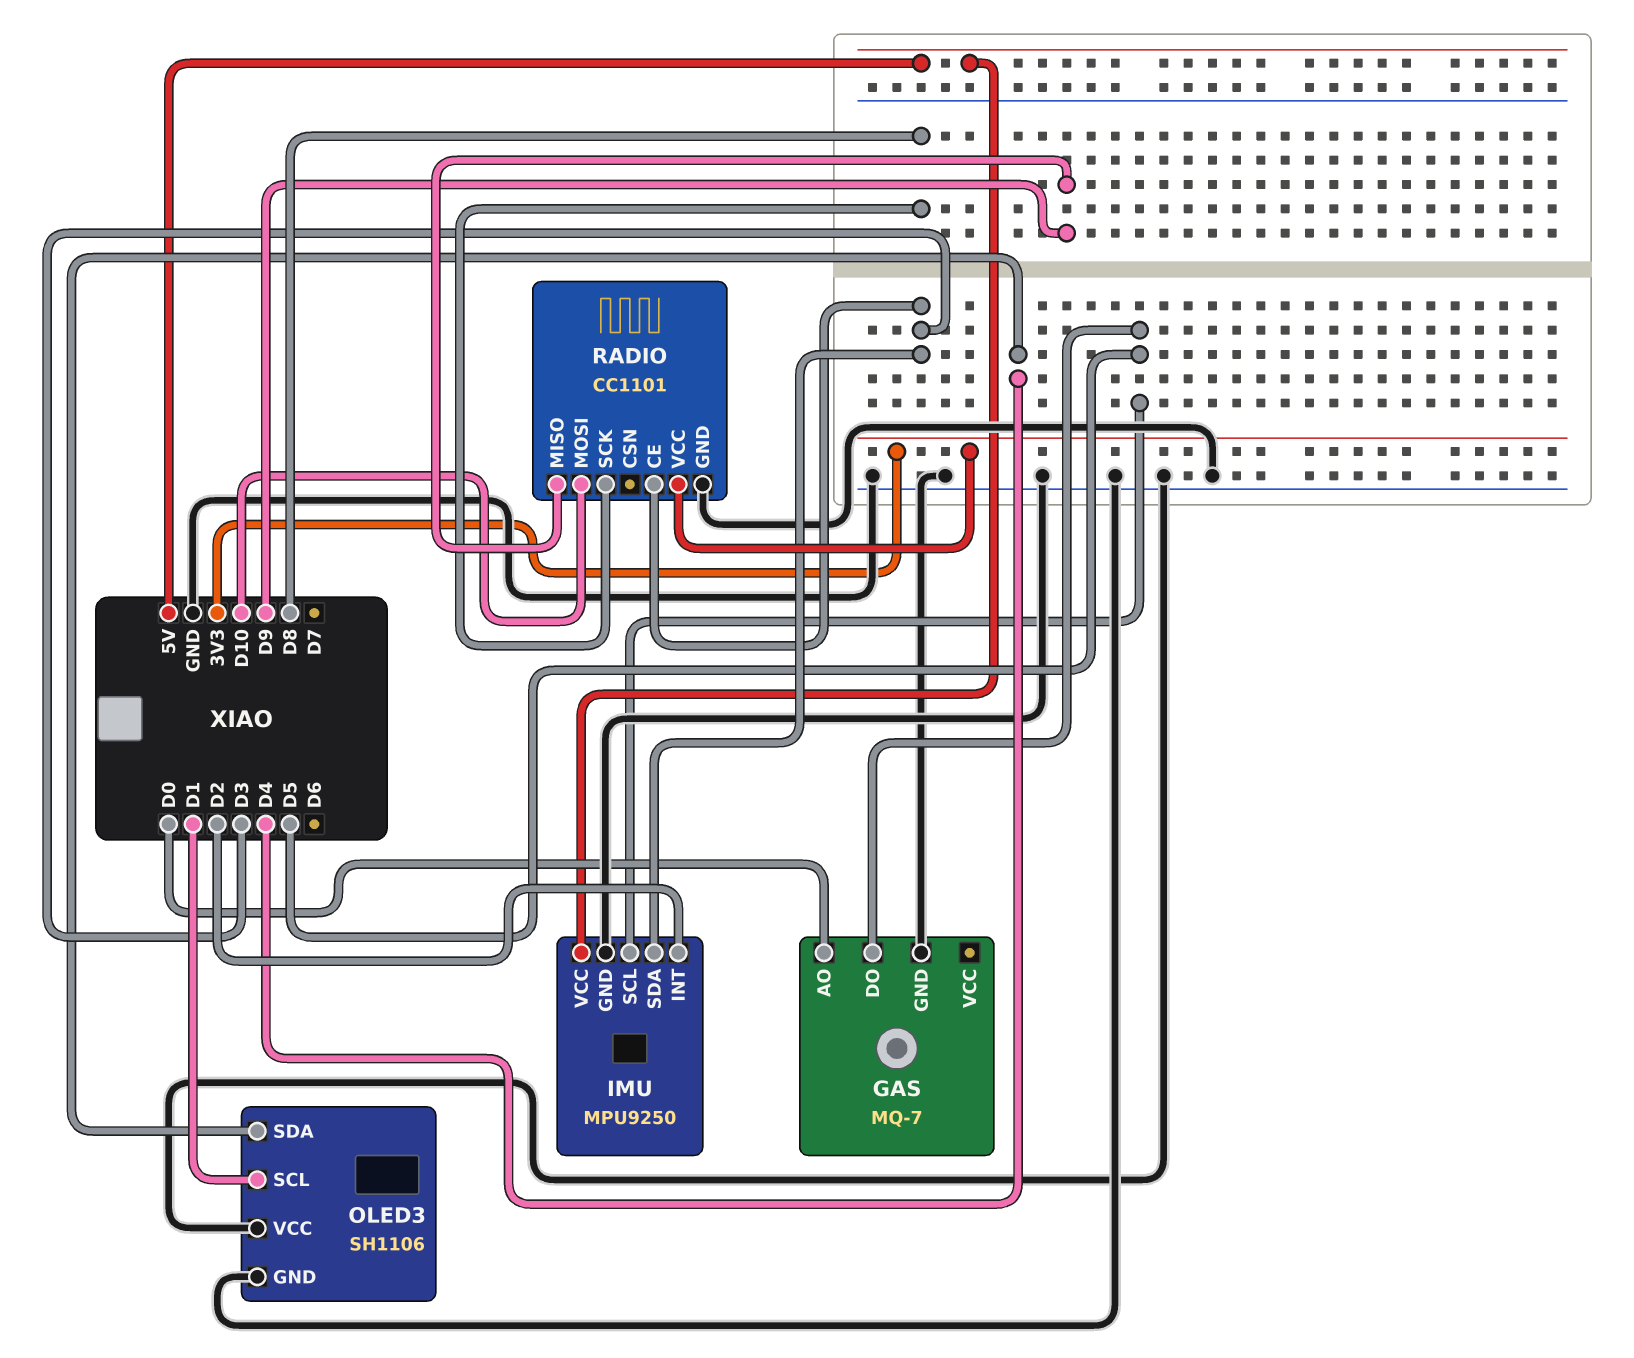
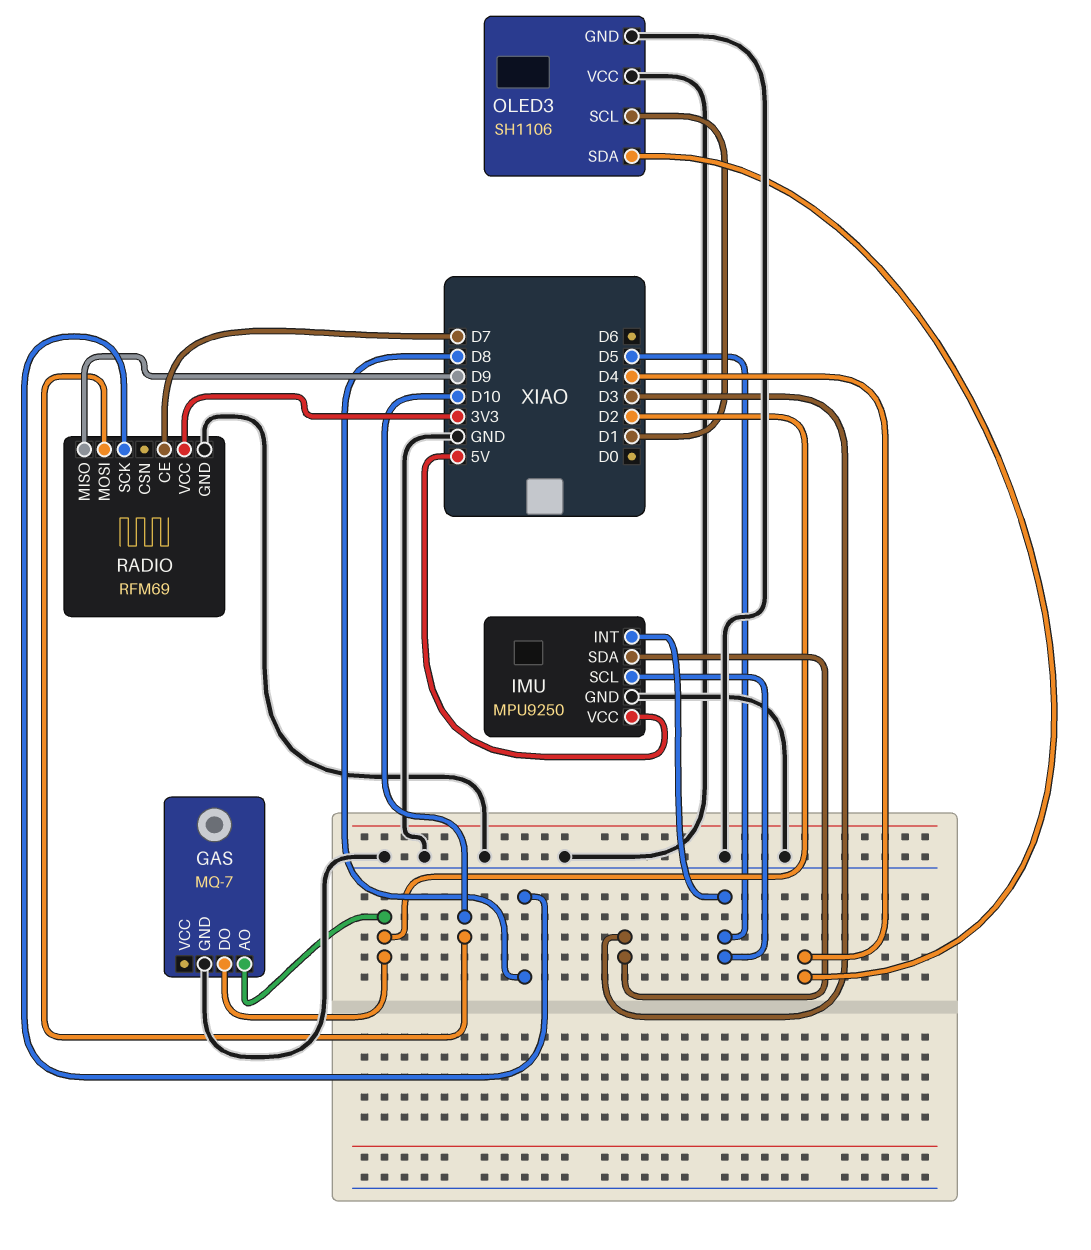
GAS pin AO: D0 -> D2
GAS pin DO: D5 -> D2
IMU pin INT: D2 -> D5
RADIO: CC1101 -> RFM69
RADIO pin CE: D3 -> D7

